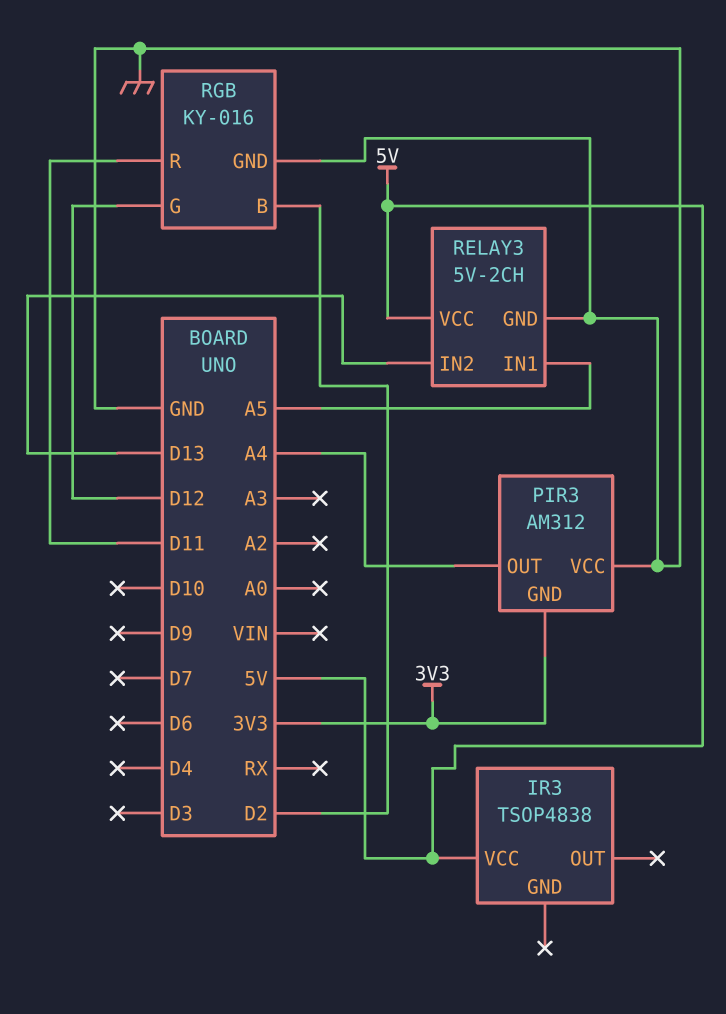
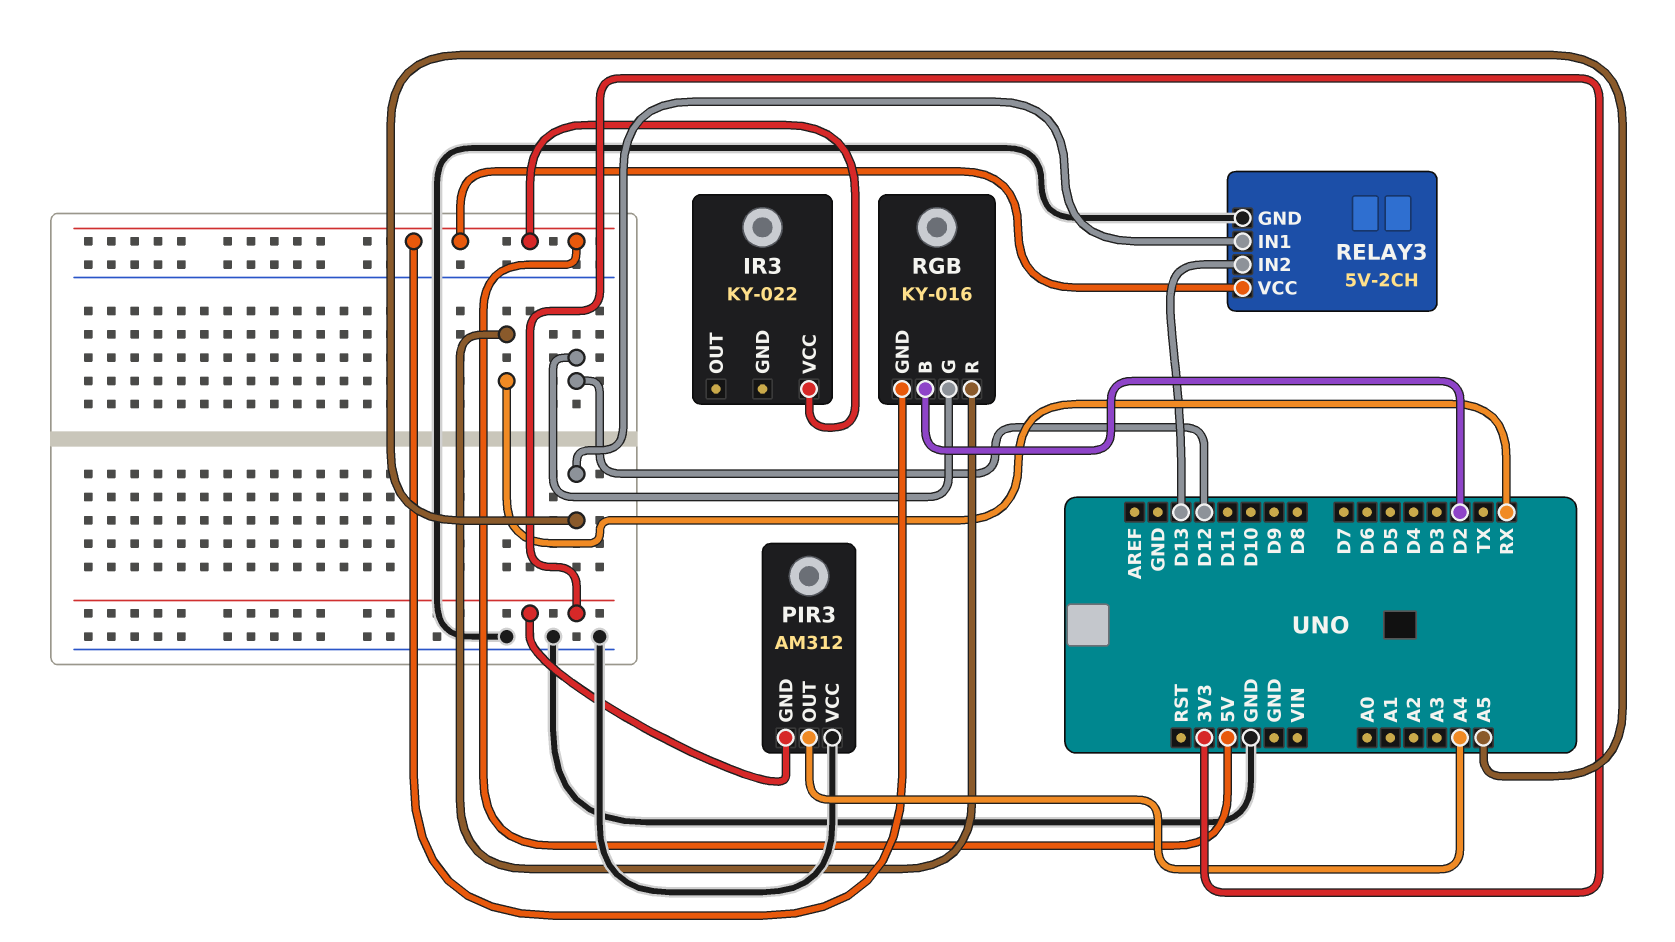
IR3: TSOP4838 -> KY-022
RGB pin GND: GND -> 5V
RGB pin R: D11 -> RX

